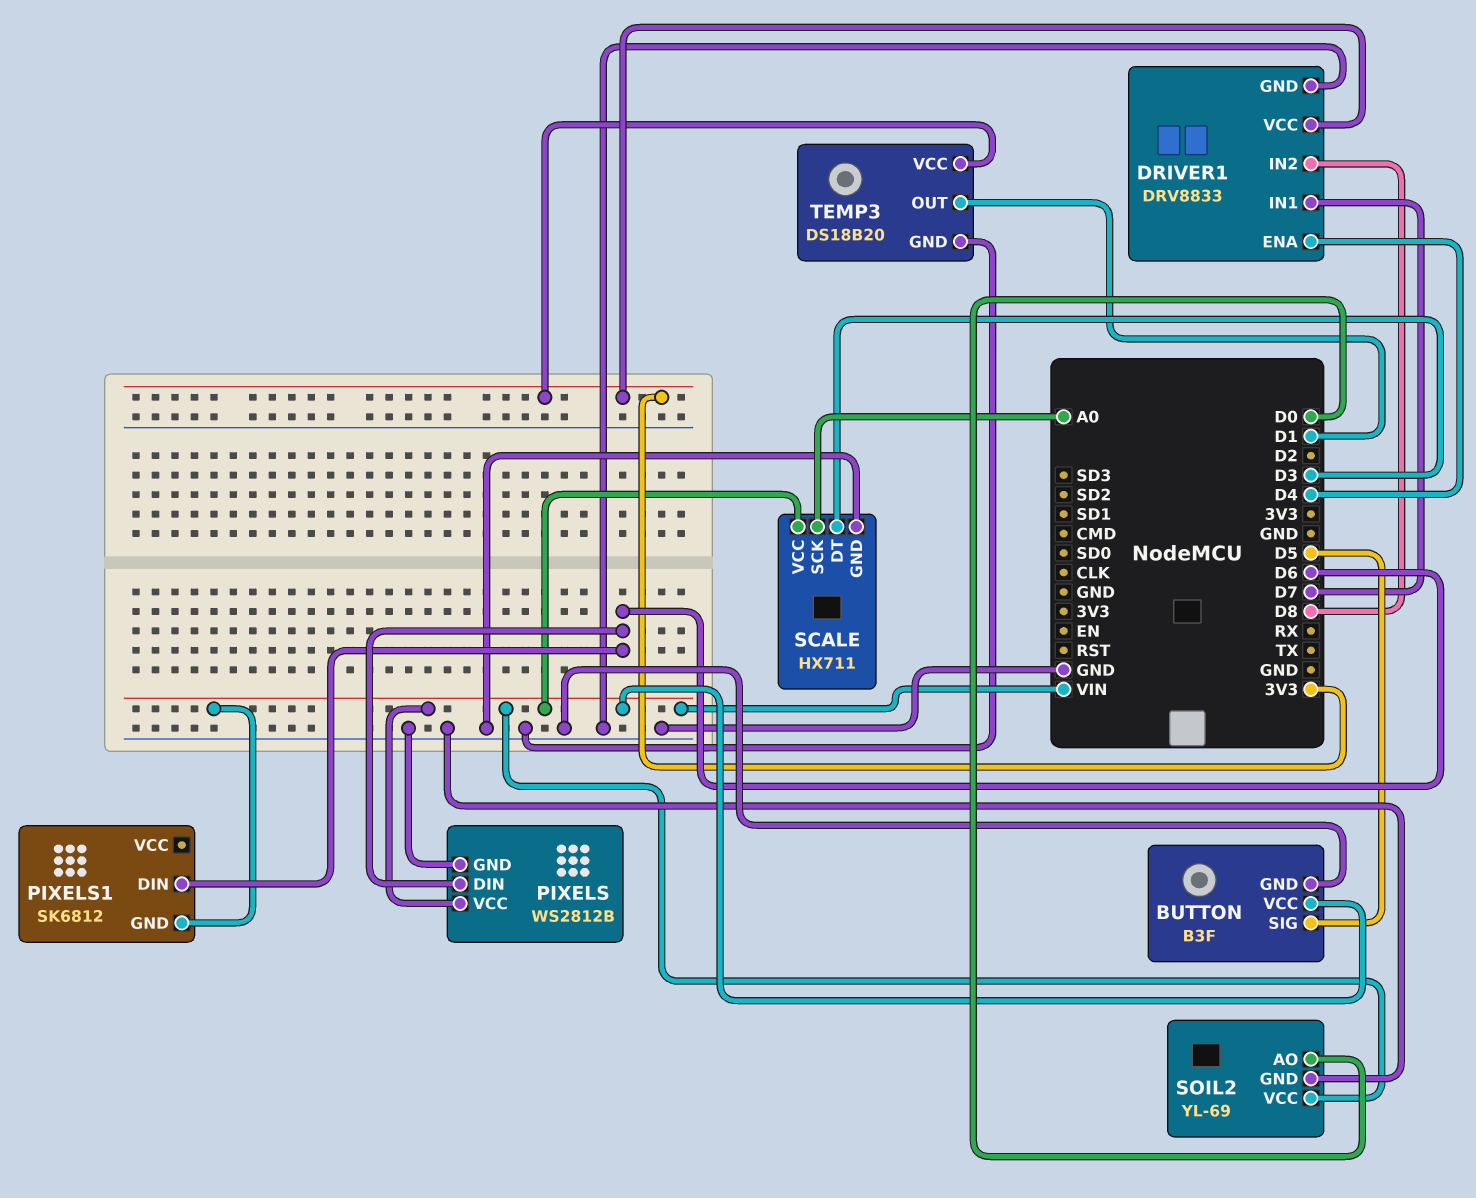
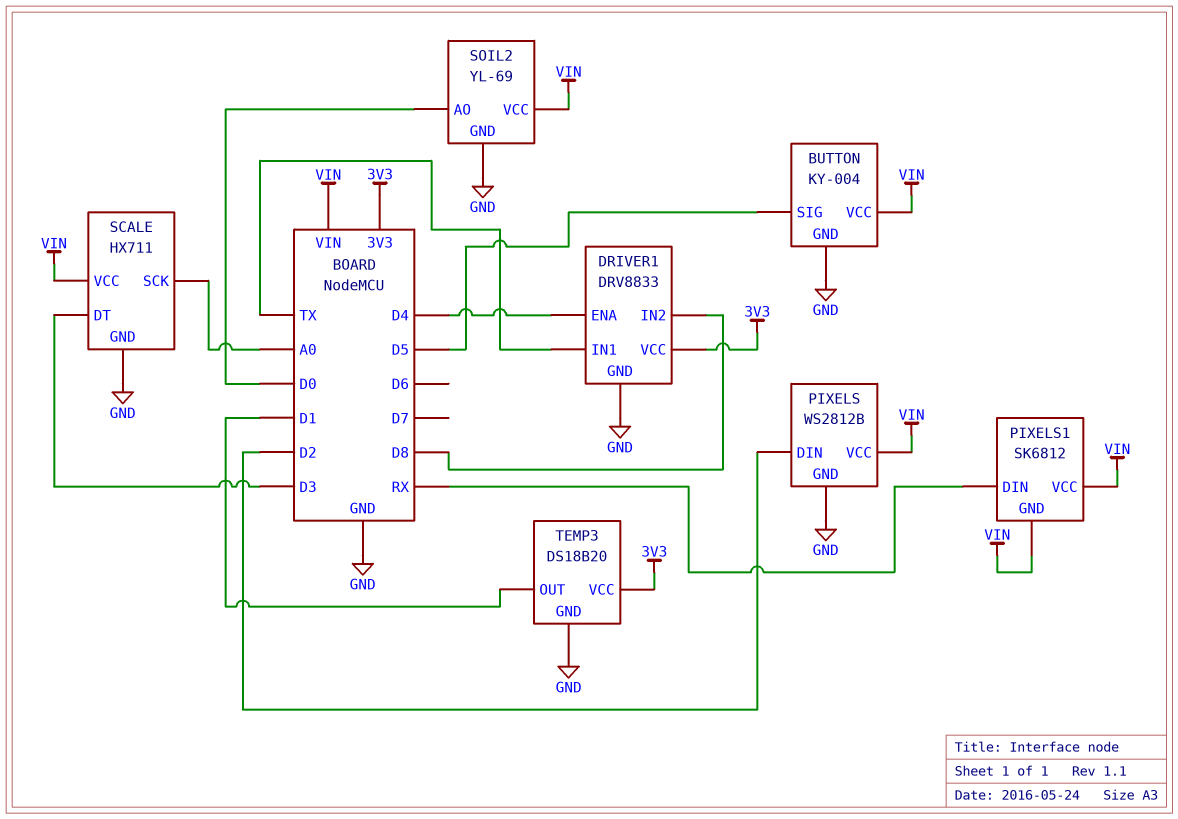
BUTTON: B3F -> KY-004
DRIVER1 pin IN1: D7 -> TX
PIXELS pin DIN: D6 -> D2
PIXELS1 pin DIN: D6 -> RX
PIXELS1 pin VCC: none -> VIN

